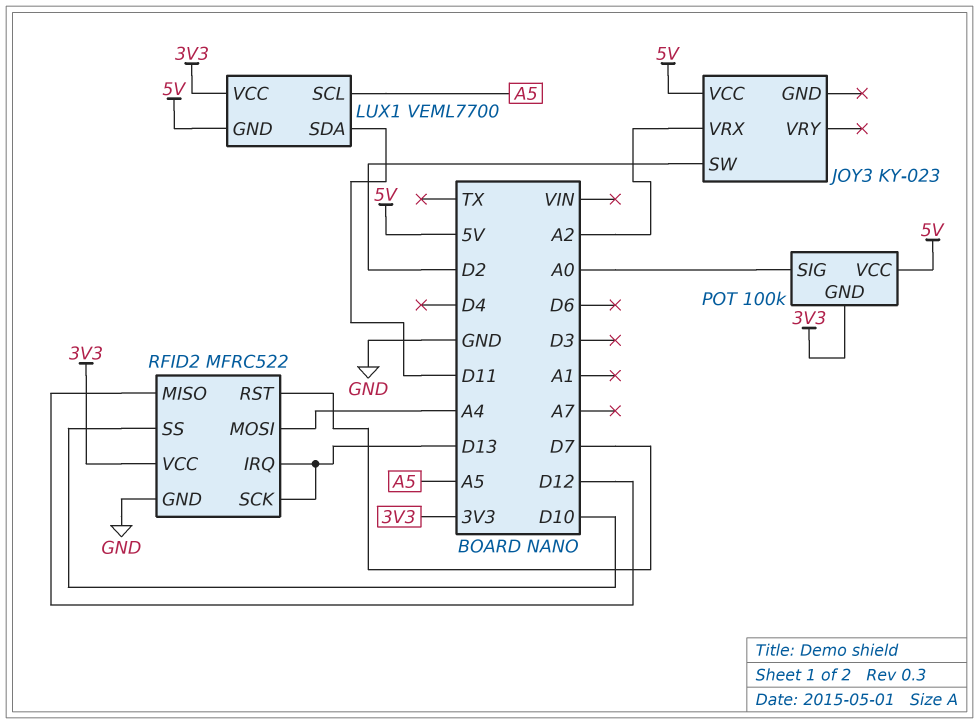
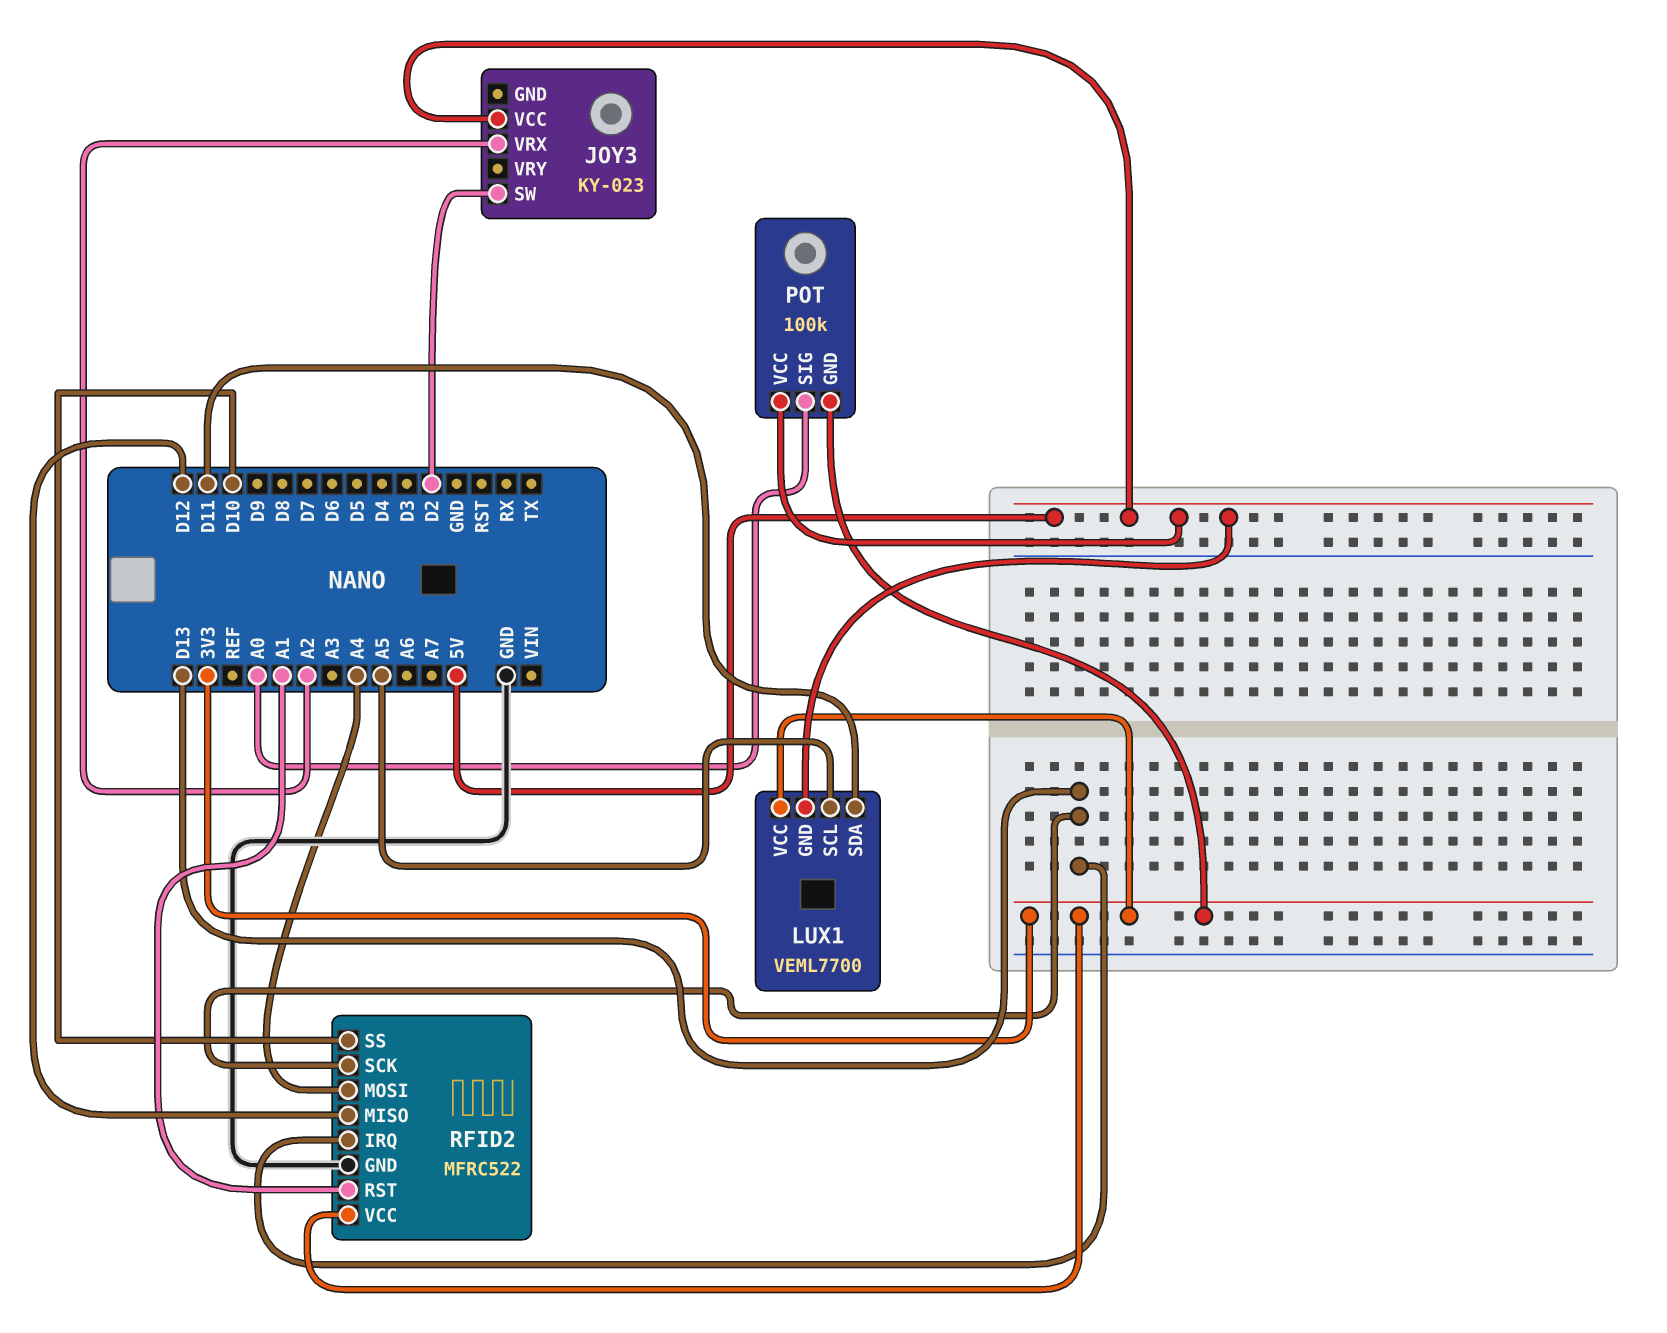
RFID2 pin RST: D7 -> A1

